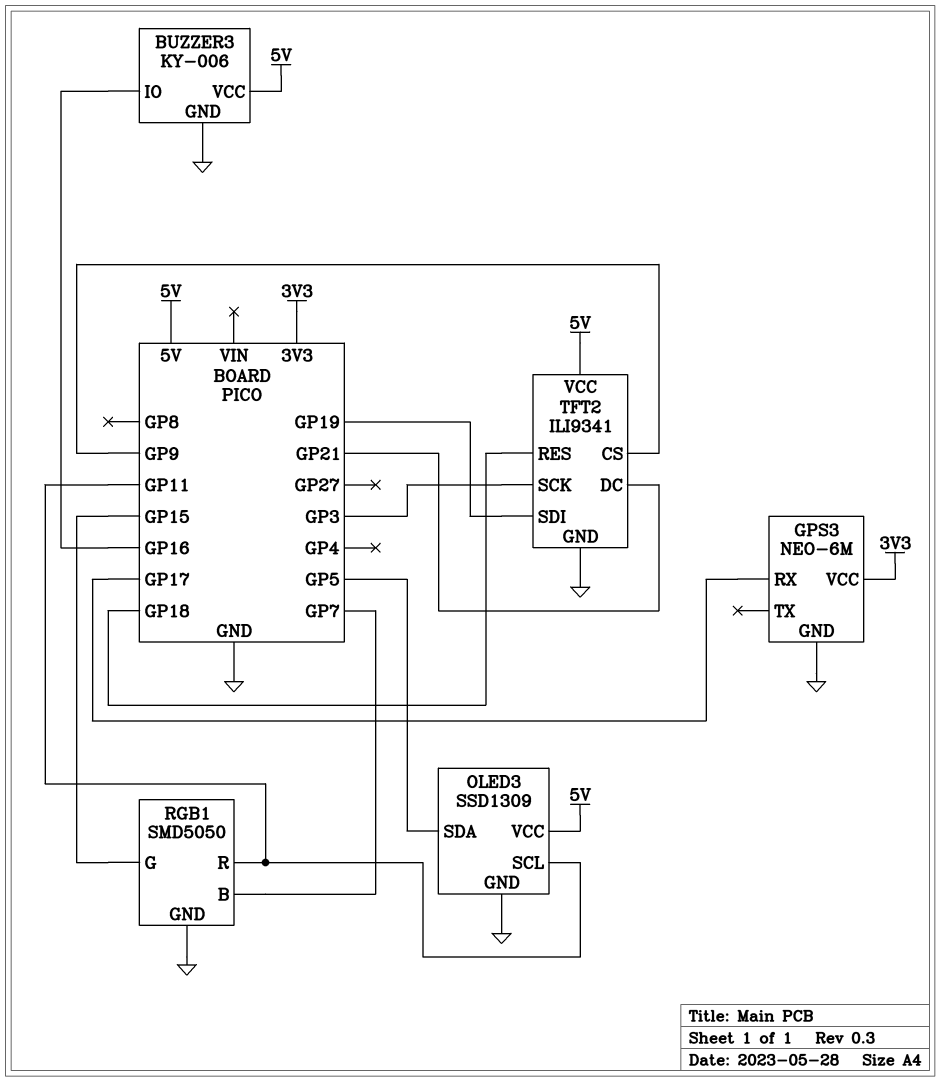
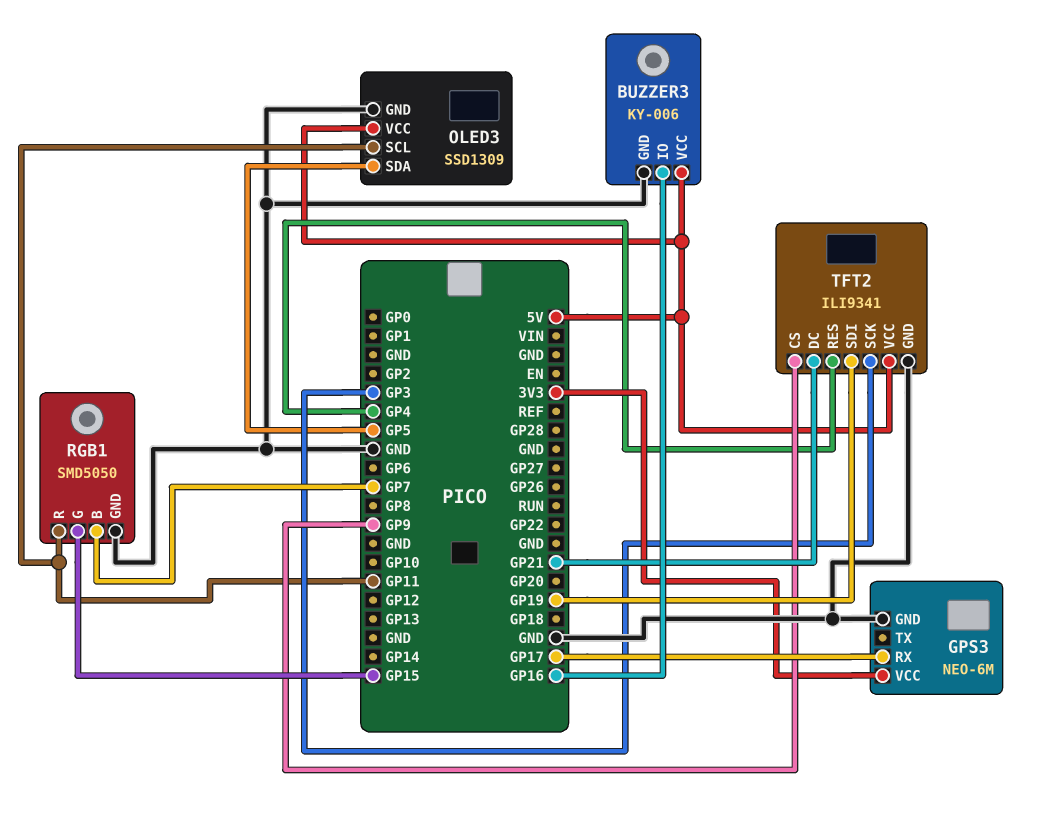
TFT2 pin RES: GP18 -> GP4

